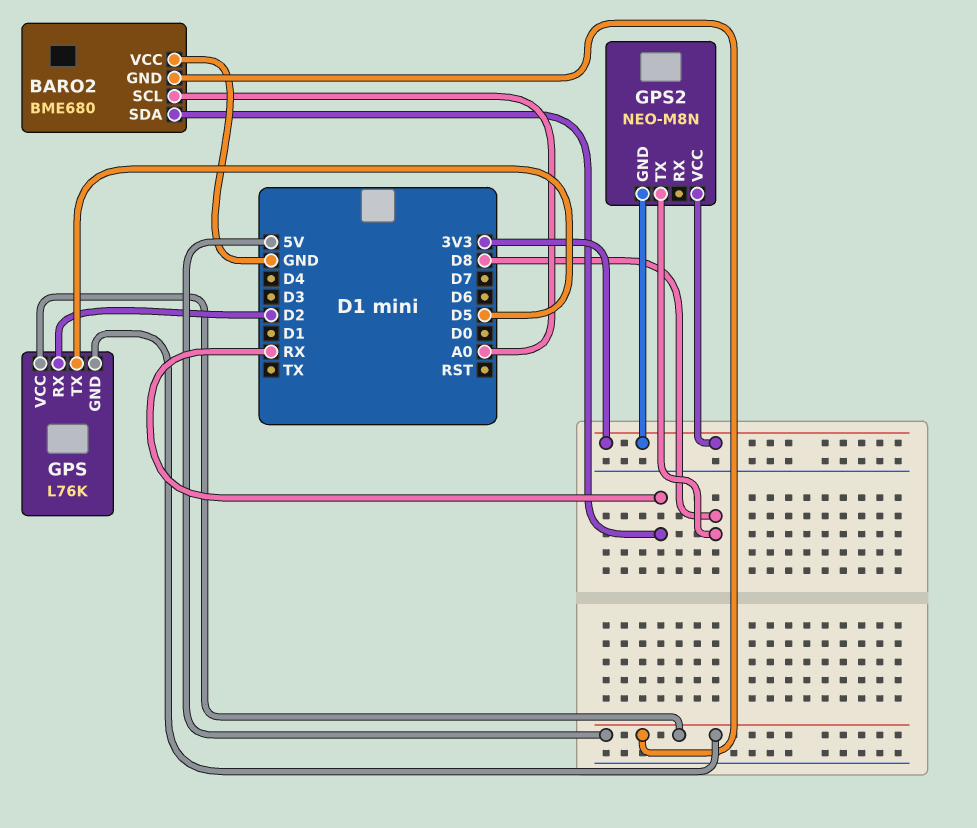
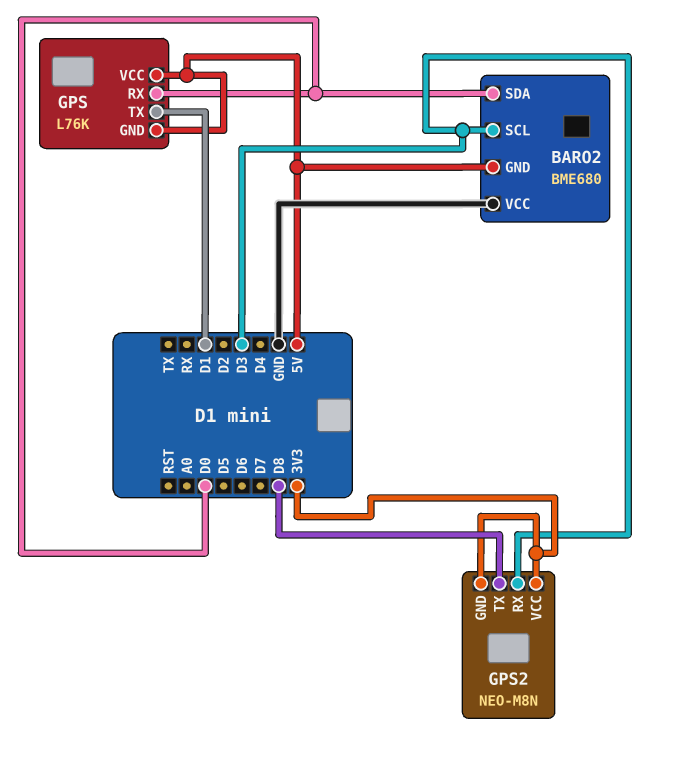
BARO2 pin SCL: A0 -> D3
BARO2 pin SDA: RX -> D0
GPS pin RX: D2 -> D0
GPS pin TX: D5 -> D1
GPS2 pin RX: none -> D3

